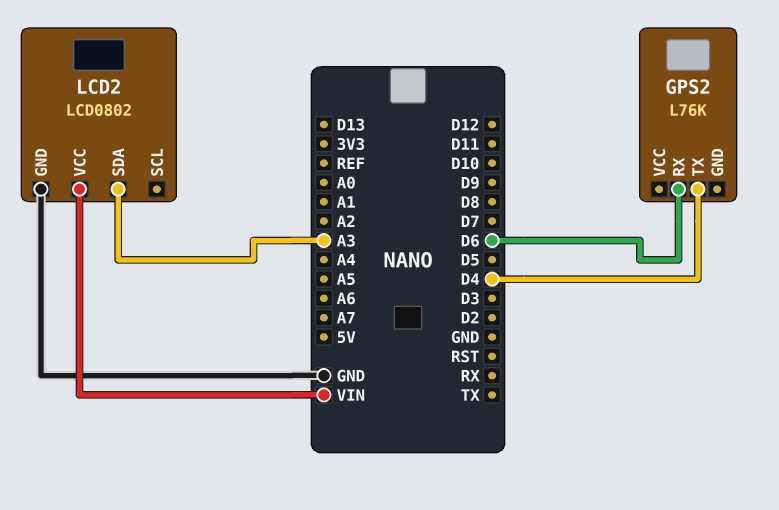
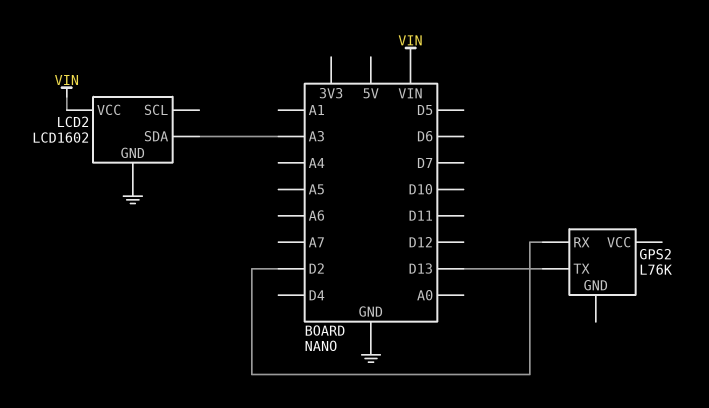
GPS2 pin RX: D6 -> D2
GPS2 pin TX: D4 -> D13
LCD2: LCD0802 -> LCD1602

